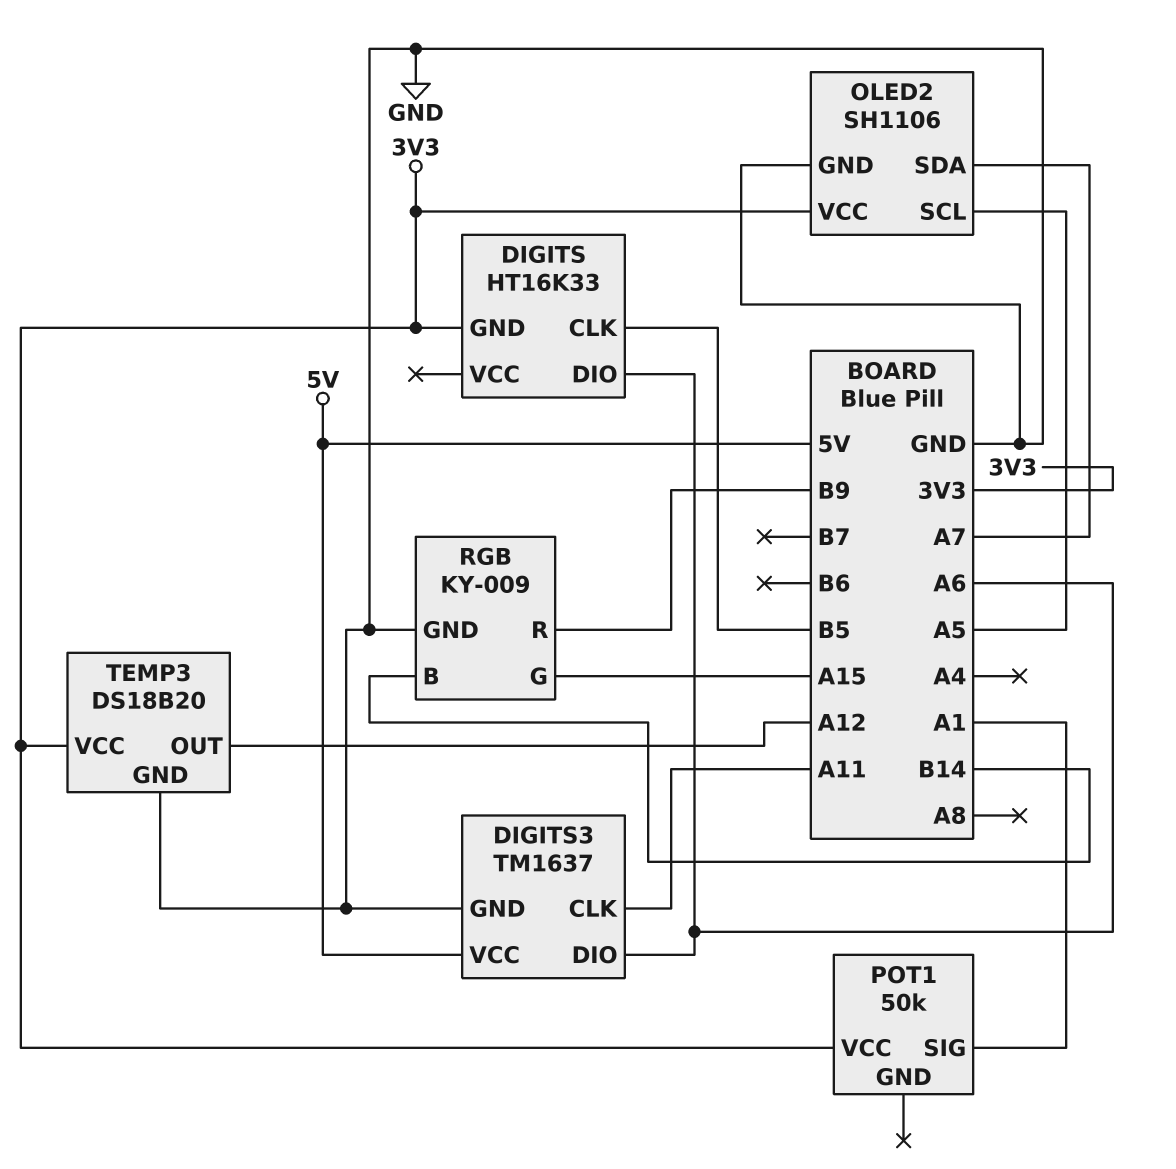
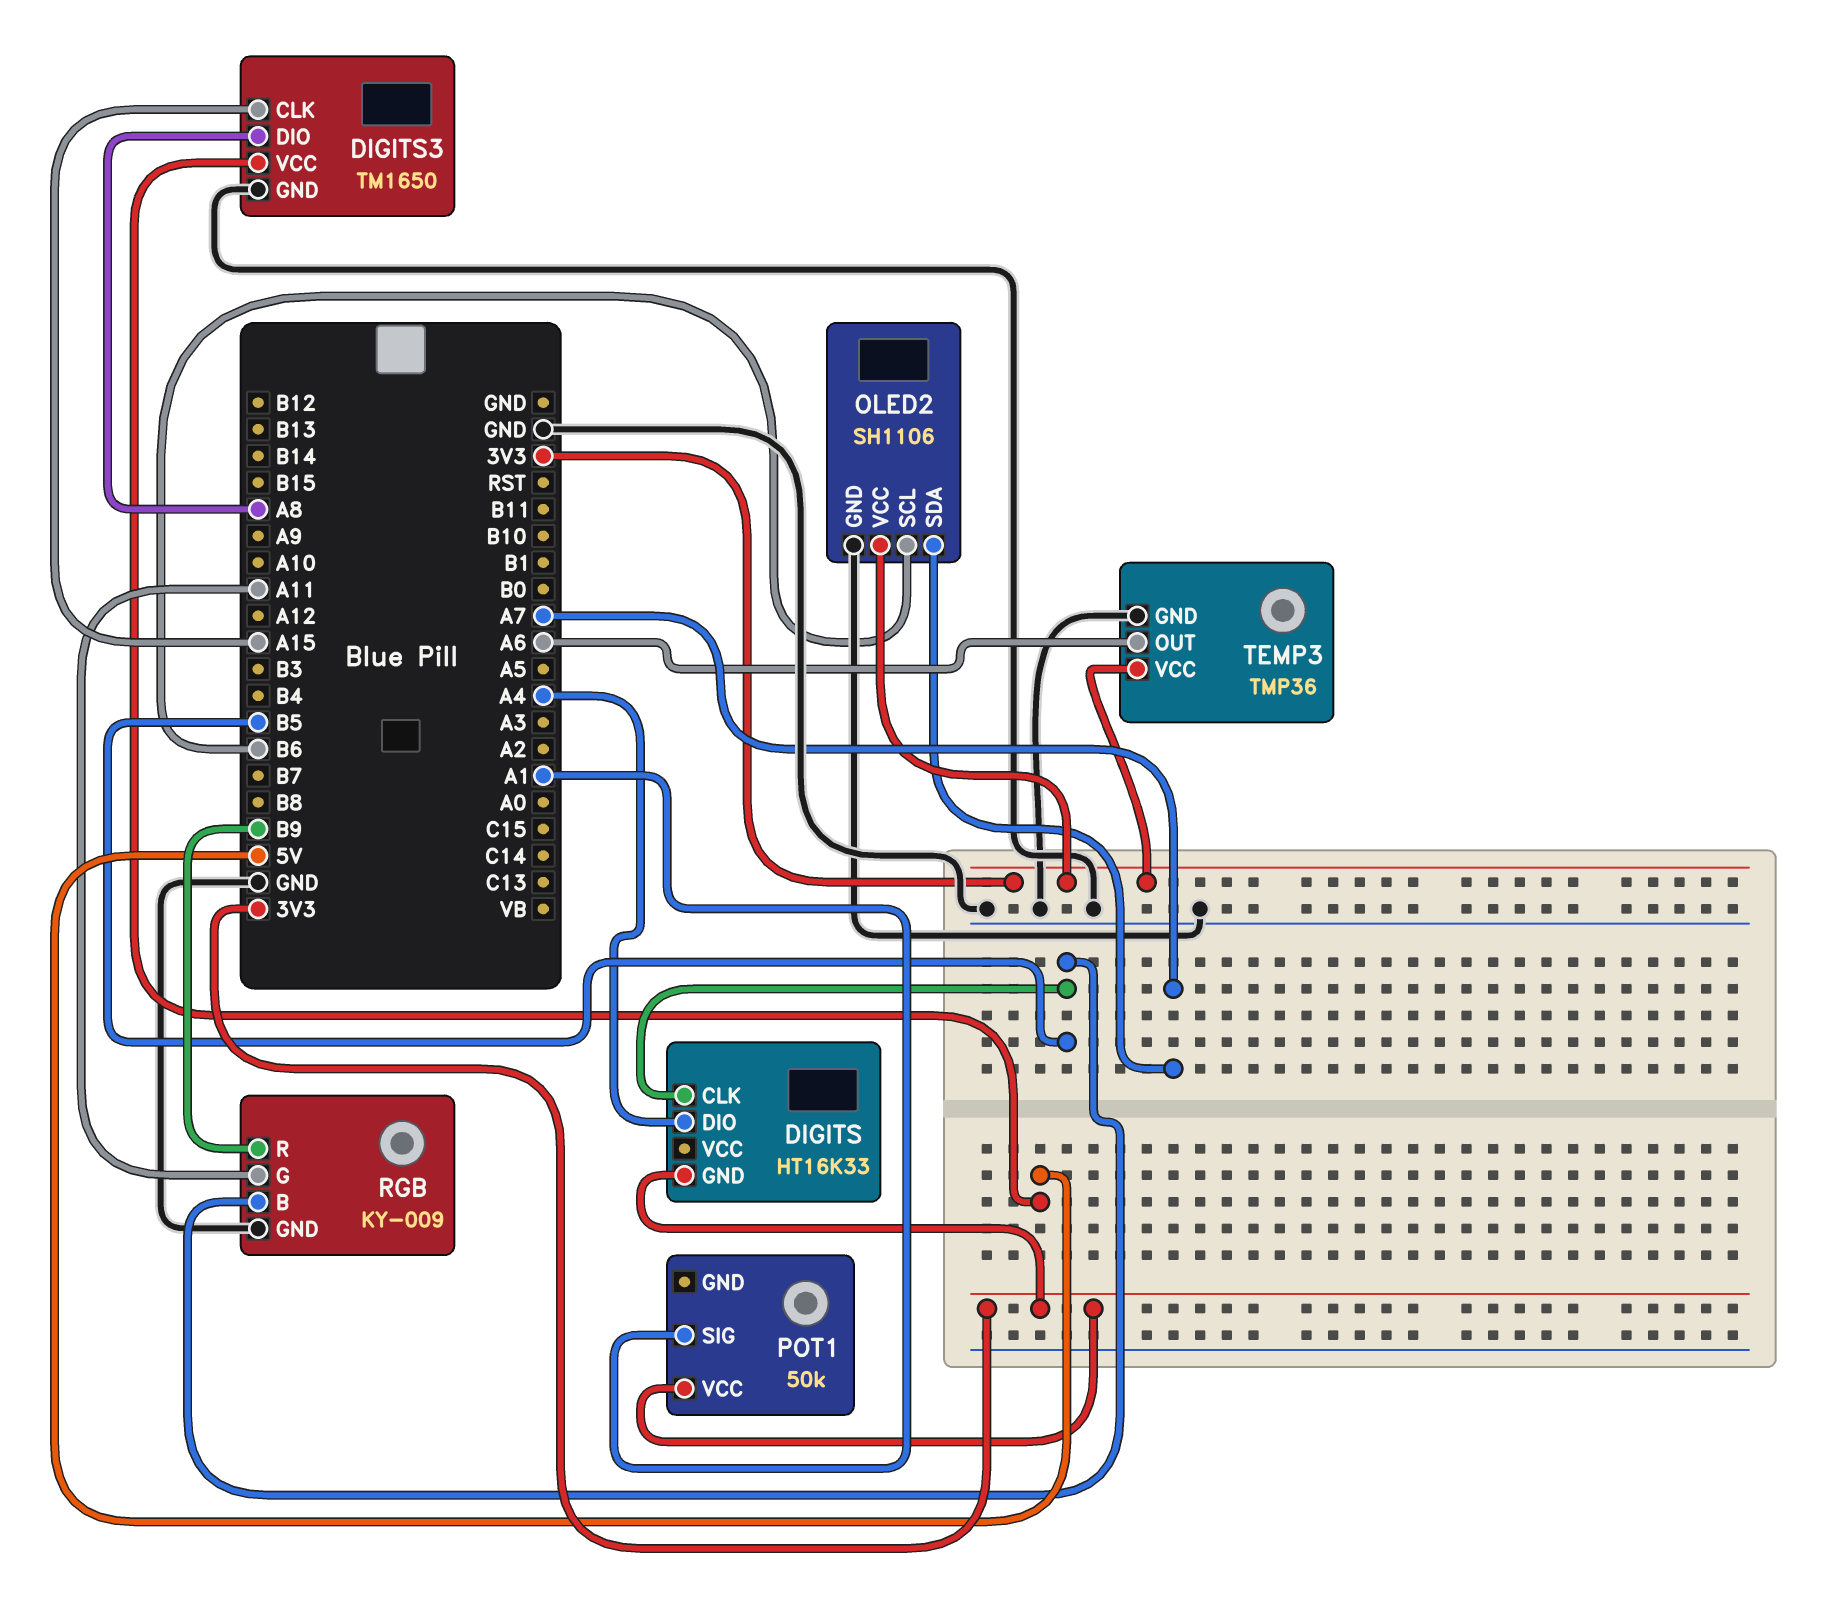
DIGITS pin DIO: A6 -> A4
DIGITS3: TM1637 -> TM1650
DIGITS3 pin CLK: A11 -> A15
DIGITS3 pin DIO: A6 -> A8
OLED2 pin SCL: A5 -> B6
RGB pin B: B14 -> B5
RGB pin G: A15 -> A11
TEMP3: DS18B20 -> TMP36
TEMP3 pin OUT: A12 -> A6

